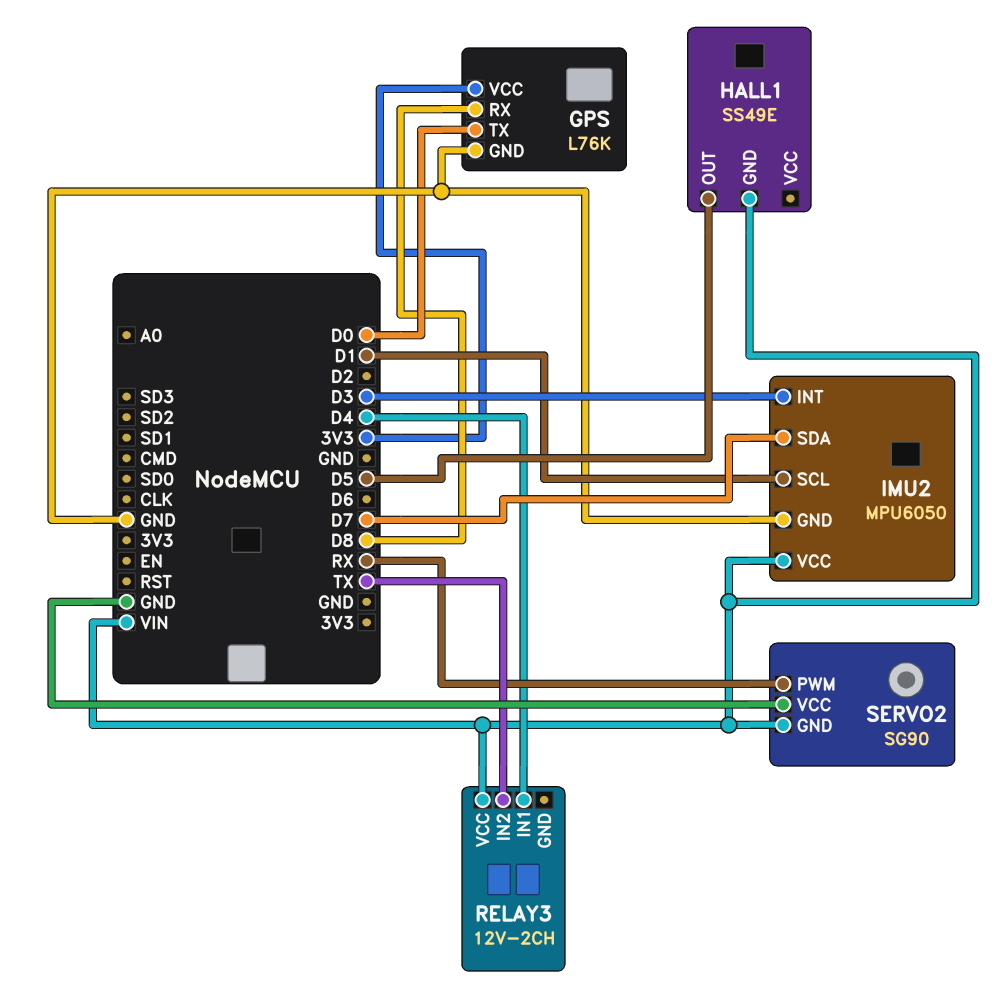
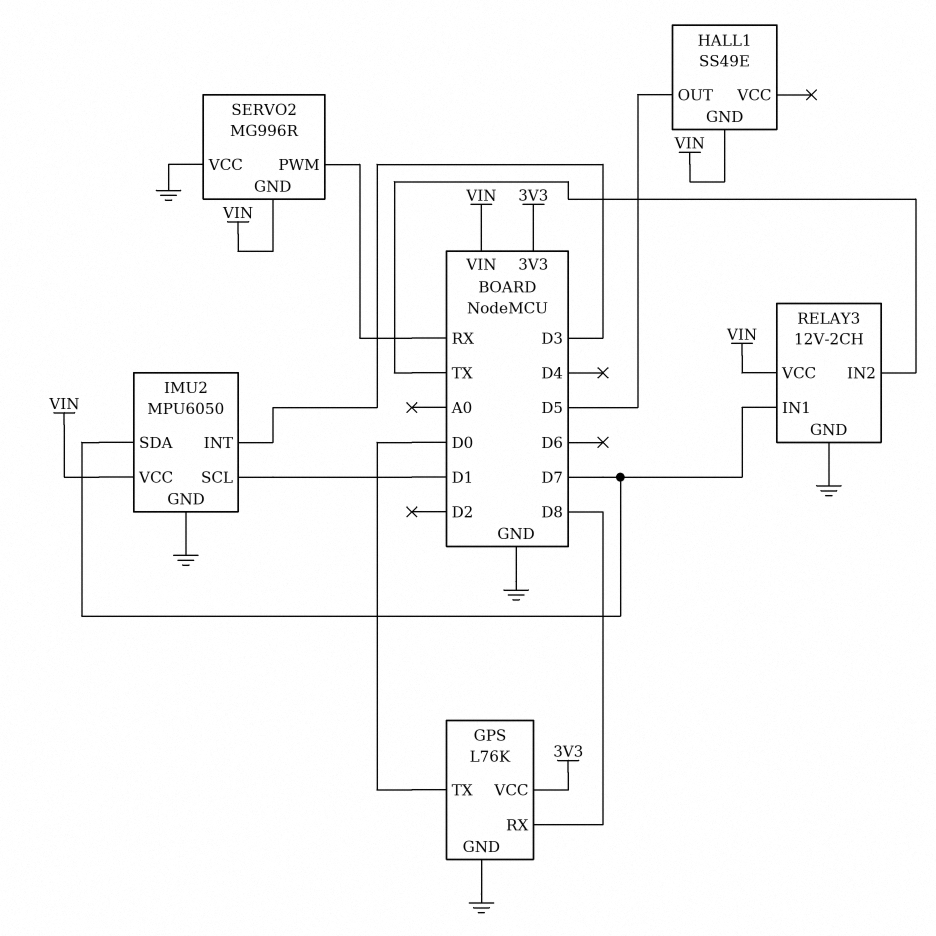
RELAY3 pin GND: none -> GND
RELAY3 pin IN1: D4 -> D7
SERVO2: SG90 -> MG996R

